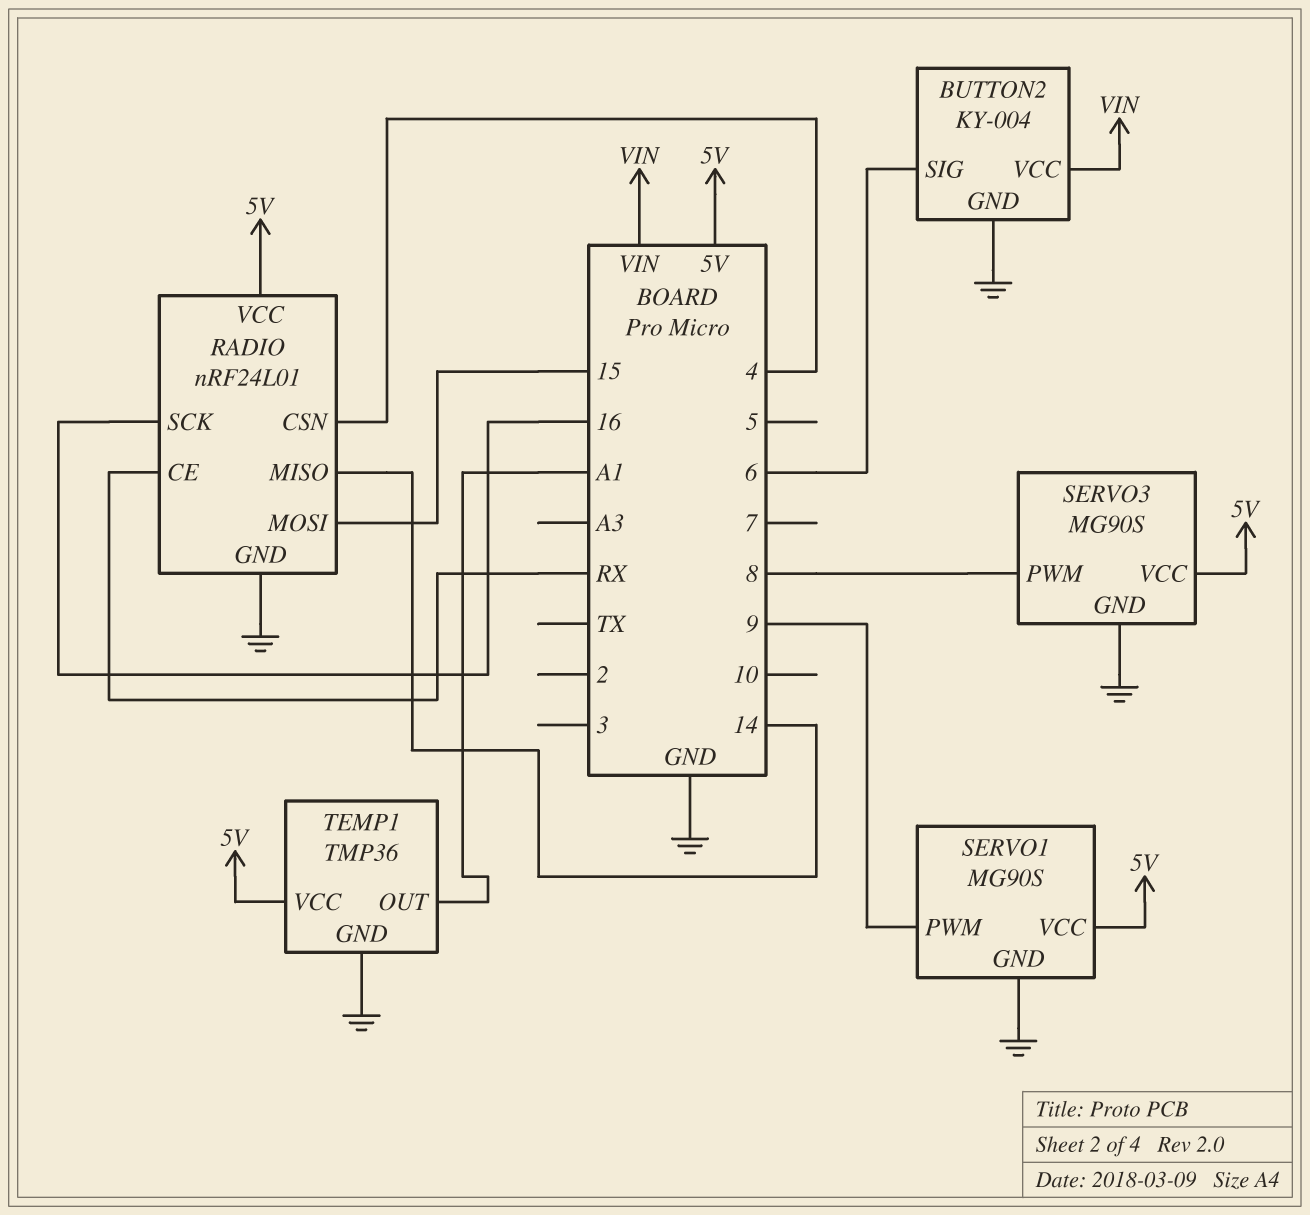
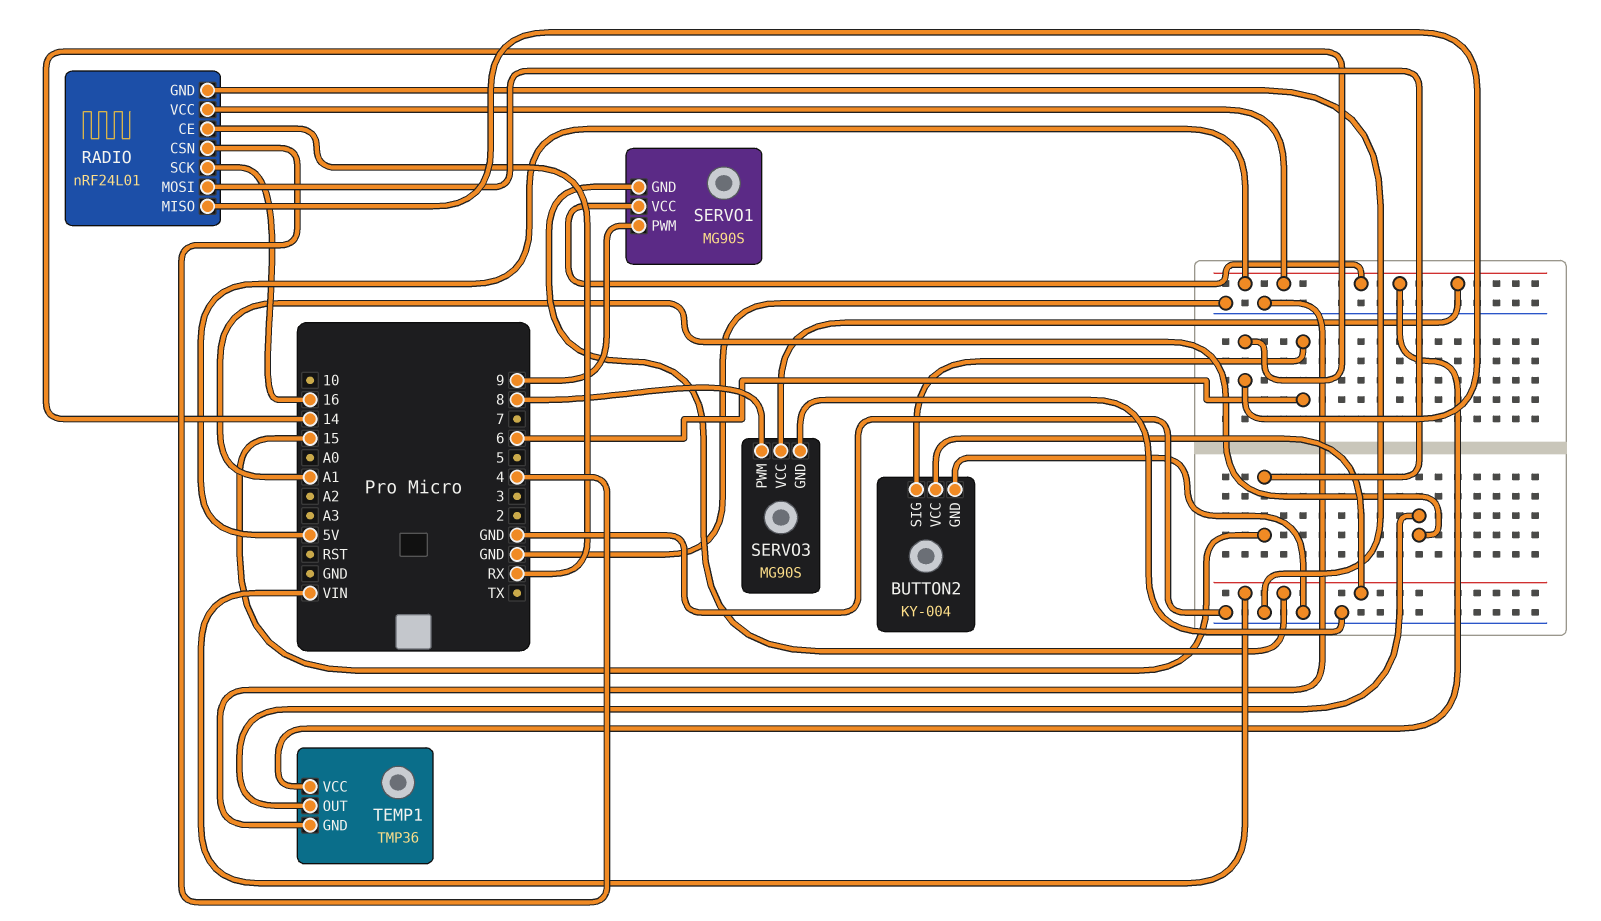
SERVO1 pin GND: GND -> VIN

